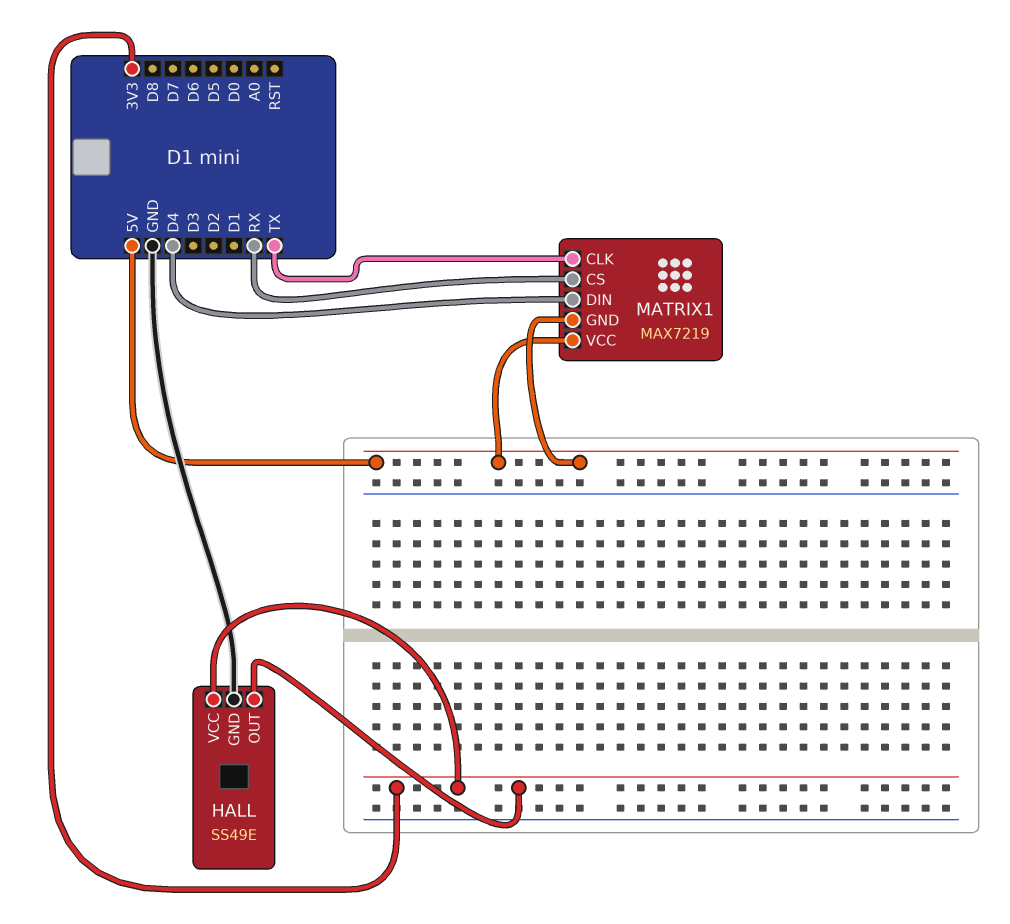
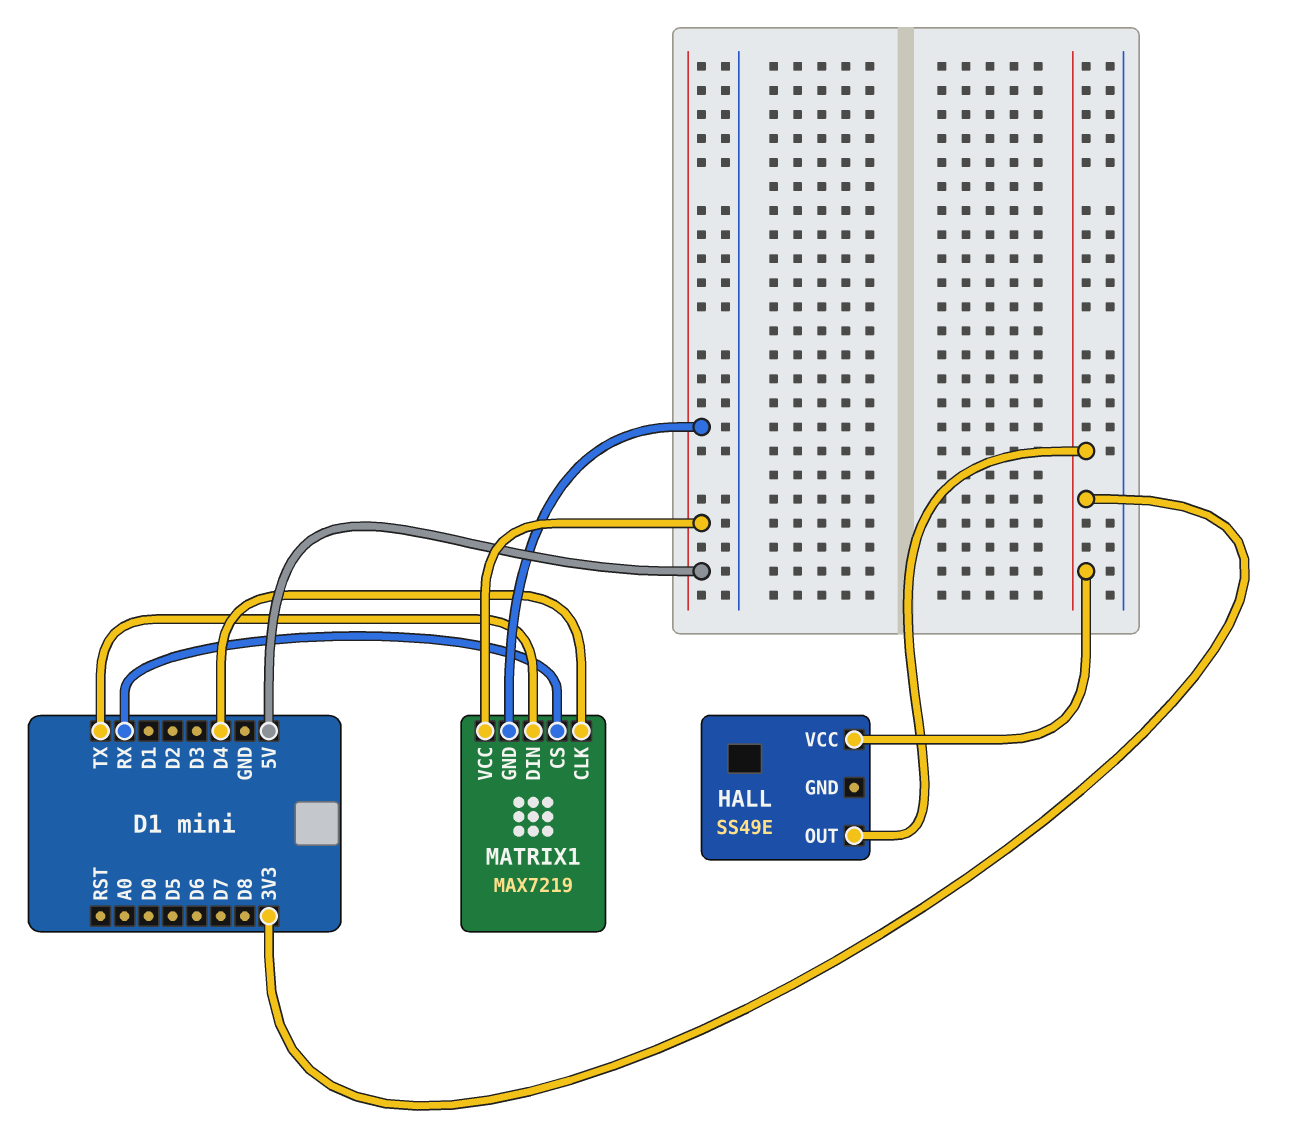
HALL pin GND: GND -> none
MATRIX1 pin CLK: TX -> D4
MATRIX1 pin DIN: D4 -> TX

